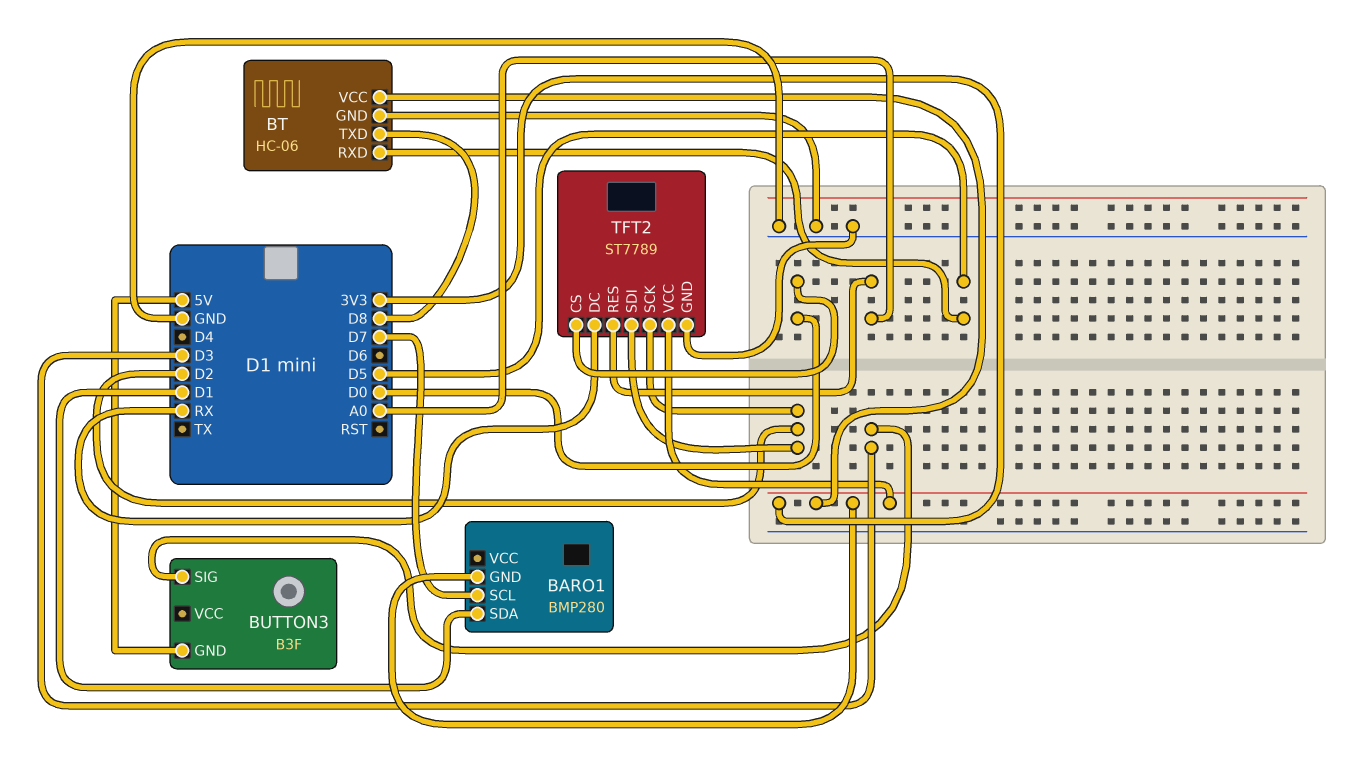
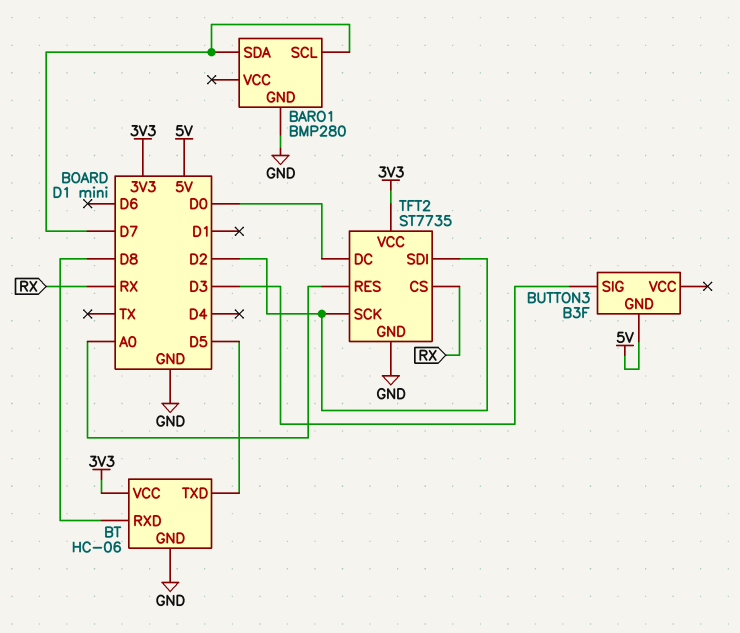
BARO1 pin GND: 3V3 -> GND
BARO1 pin SDA: D1 -> D7
BT pin RXD: D5 -> D8
BT pin TXD: D8 -> D5
TFT2: ST7789 -> ST7735
TFT2 pin CS: D0 -> RX
TFT2 pin DC: RX -> D0

